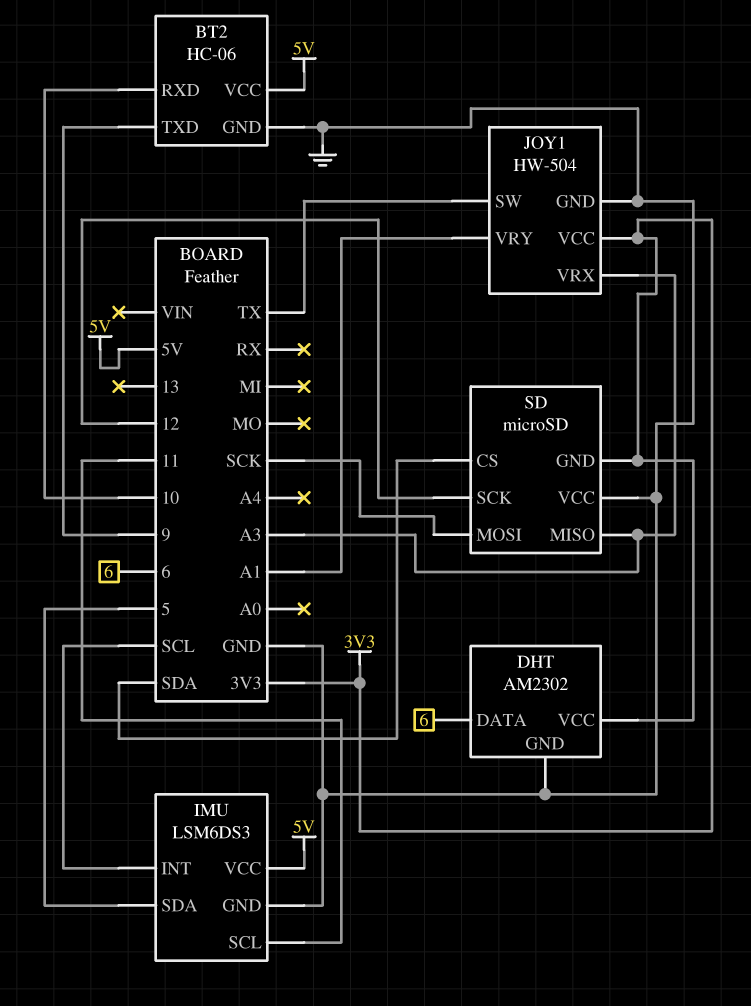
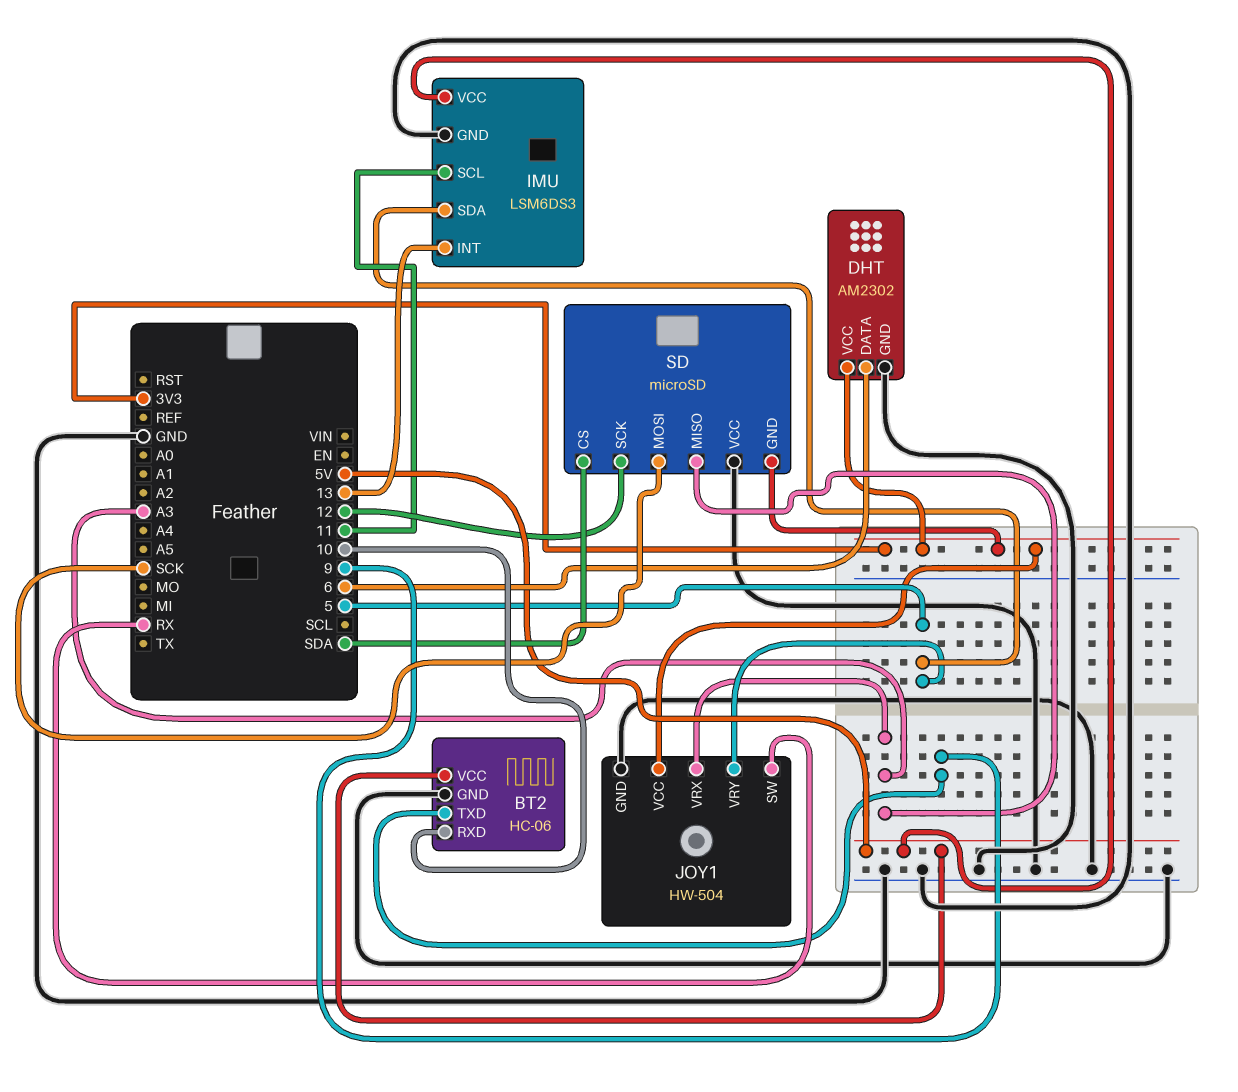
IMU pin INT: SCL -> 13
JOY1 pin SW: TX -> RX
JOY1 pin VRY: A1 -> 5

